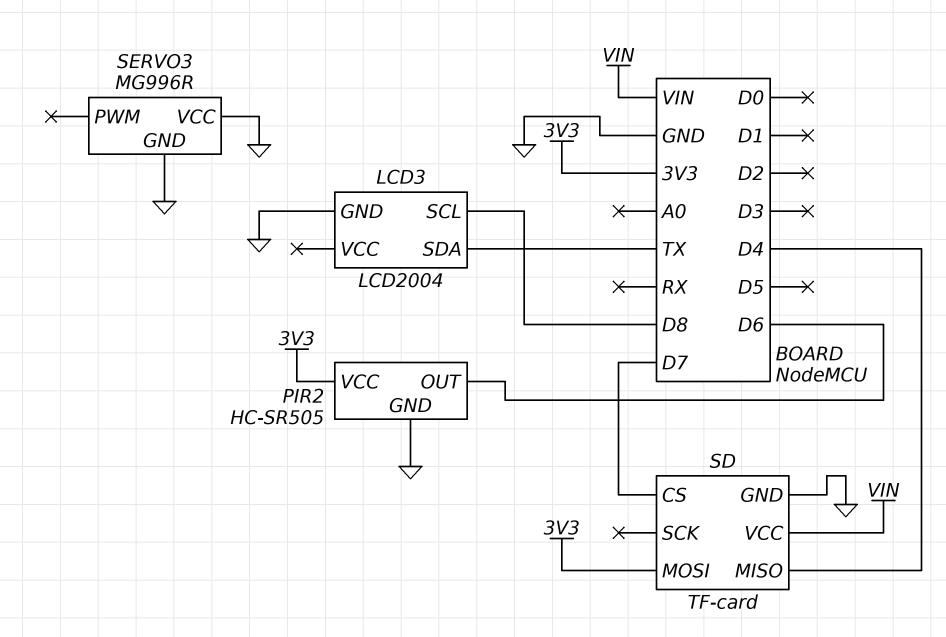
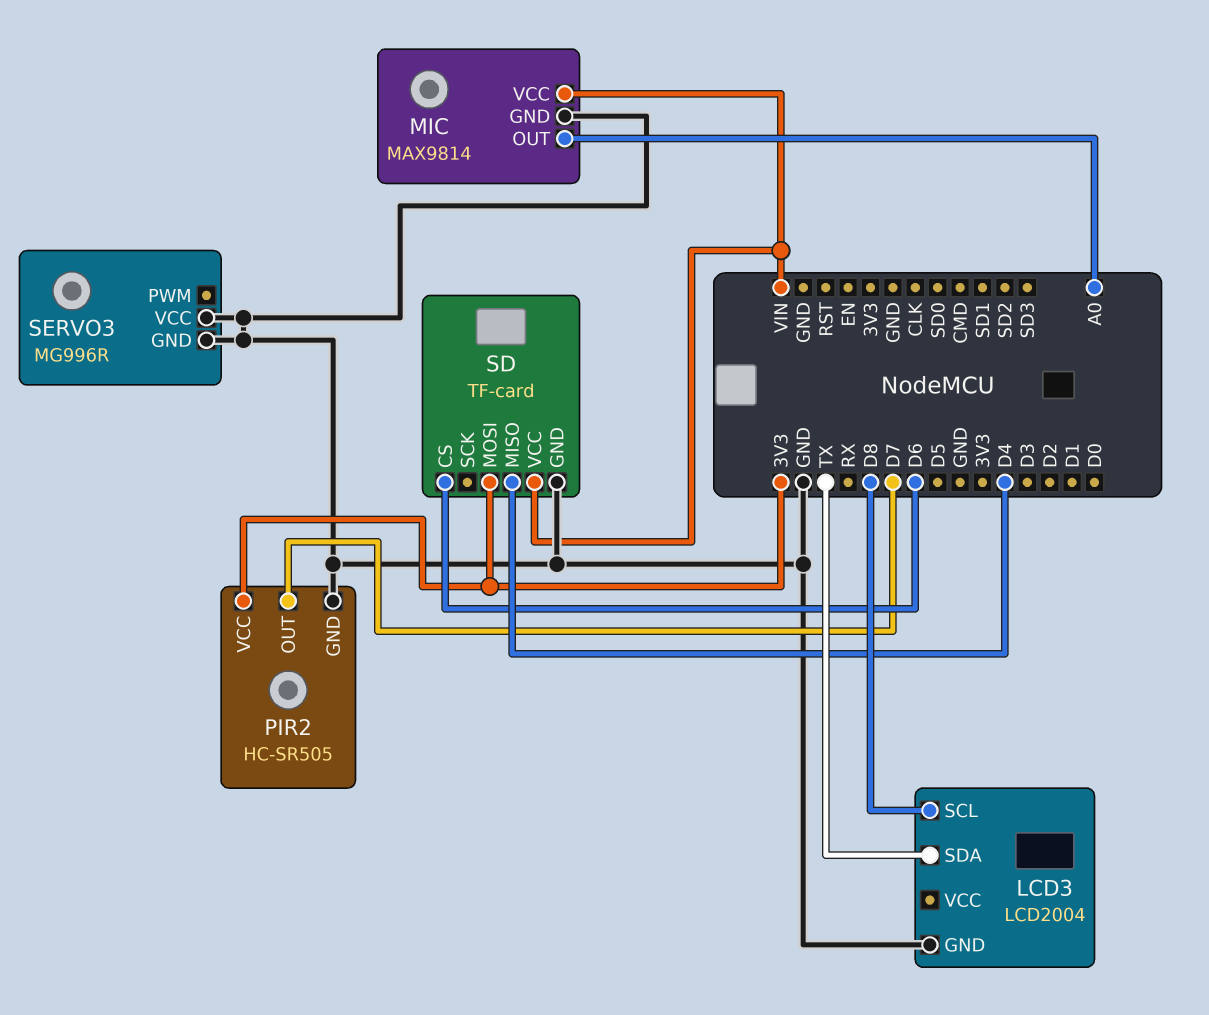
MIC: none -> MAX9814
MIC pin GND: none -> GND
MIC pin OUT: none -> A0
MIC pin VCC: none -> VIN
PIR2 pin OUT: D6 -> D7
SD pin CS: D7 -> D6

